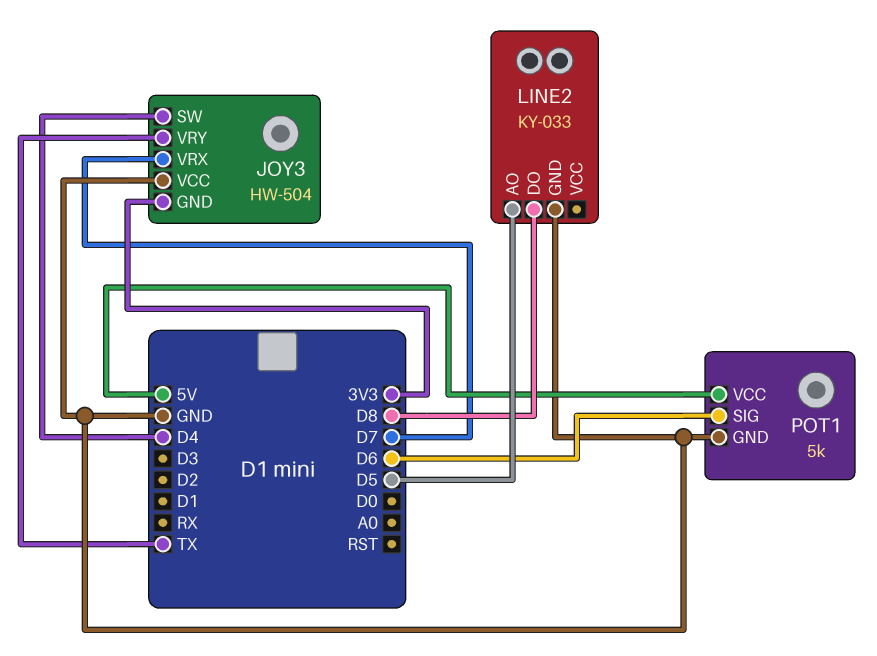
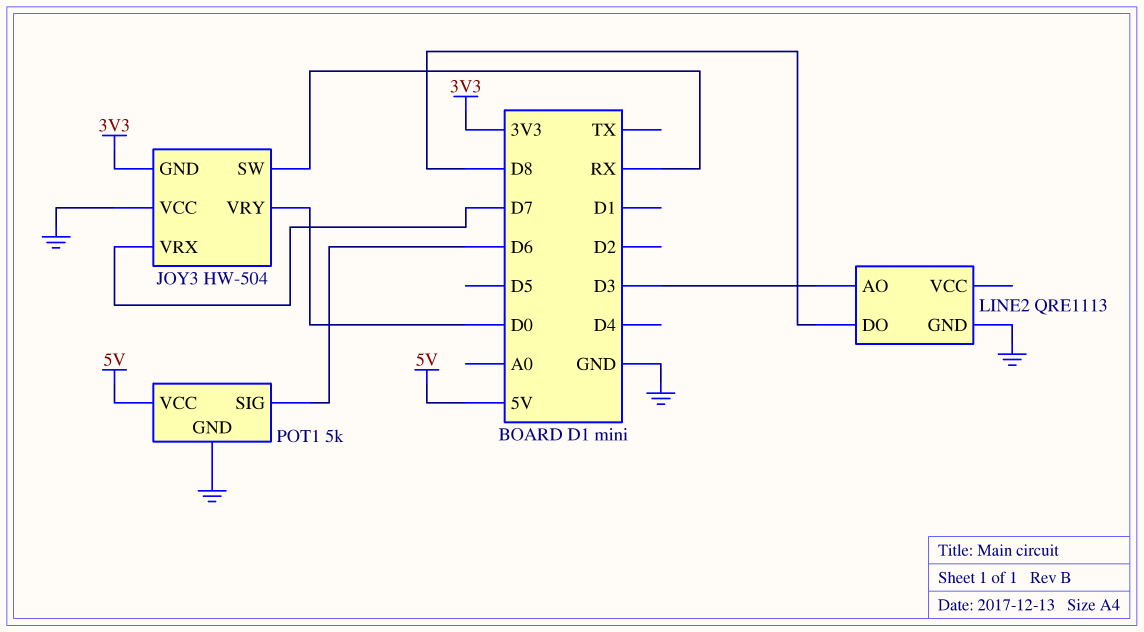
JOY3 pin SW: D4 -> RX
JOY3 pin VRY: TX -> D0
LINE2: KY-033 -> QRE1113
LINE2 pin AO: D5 -> D3

